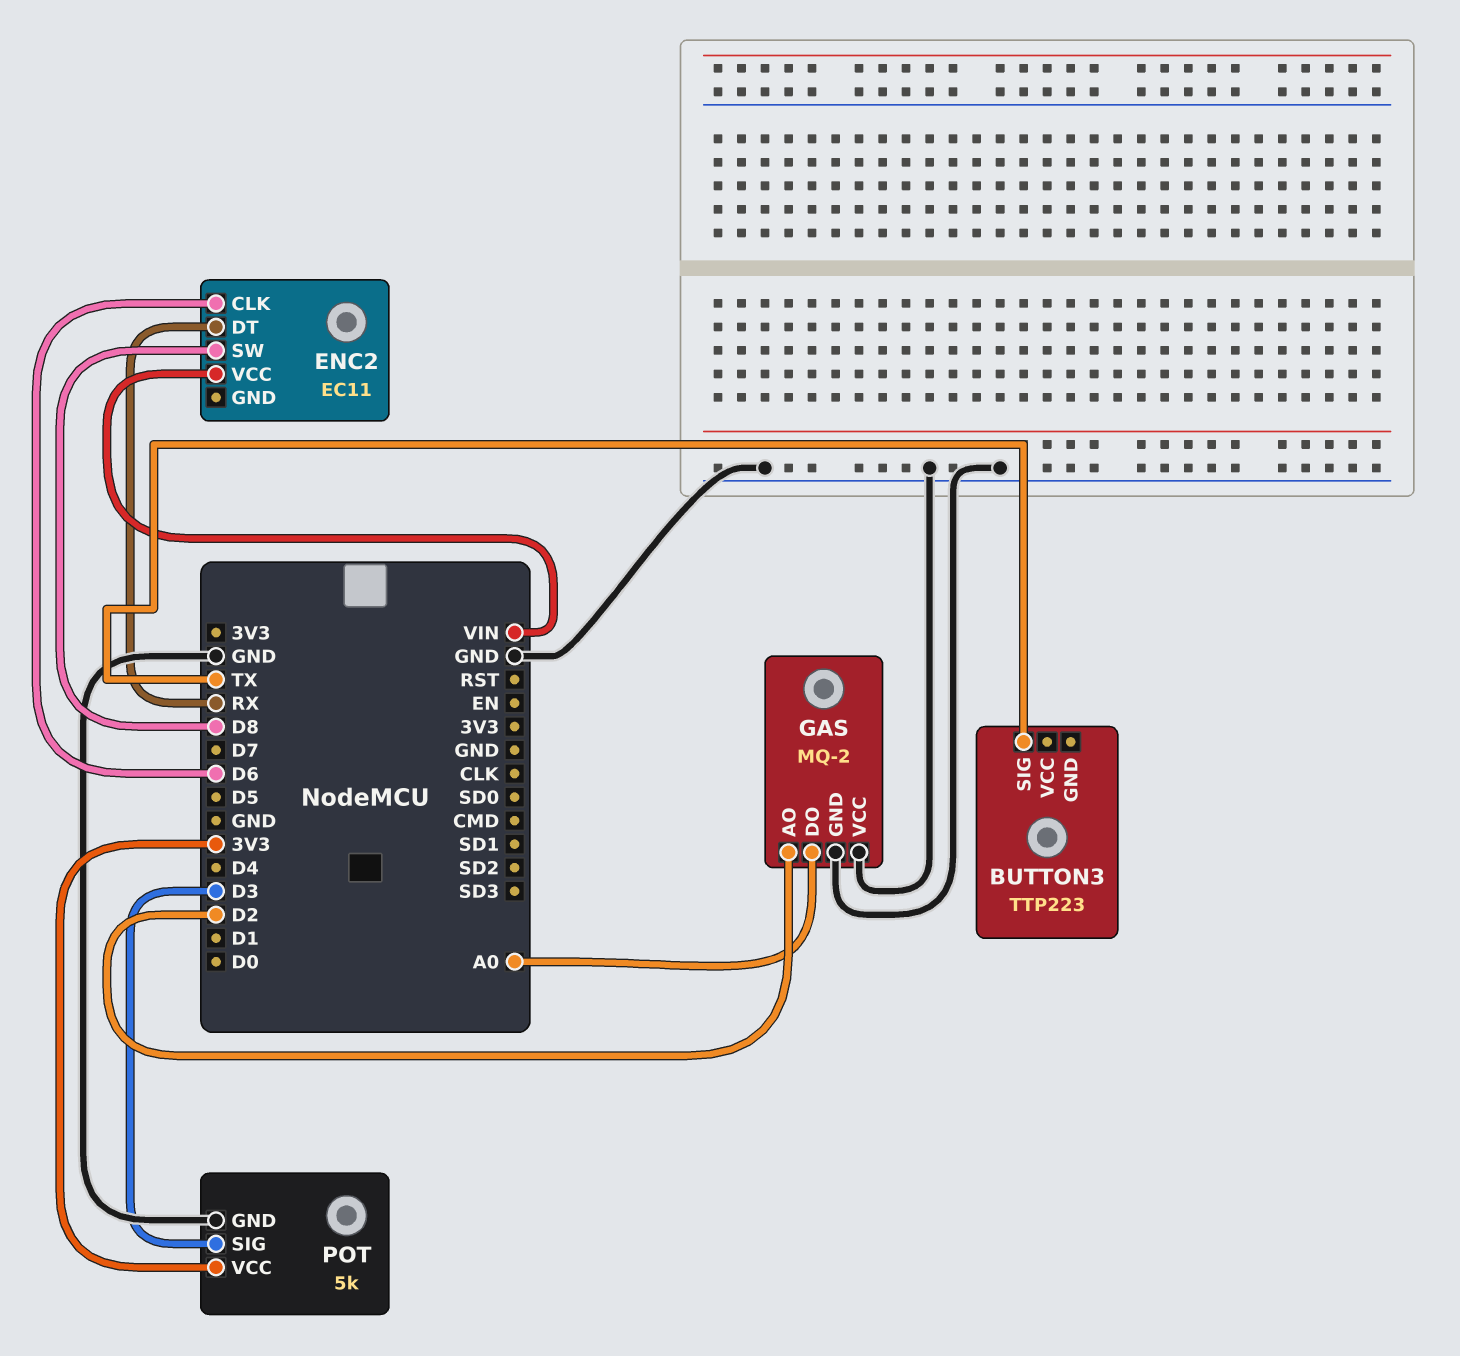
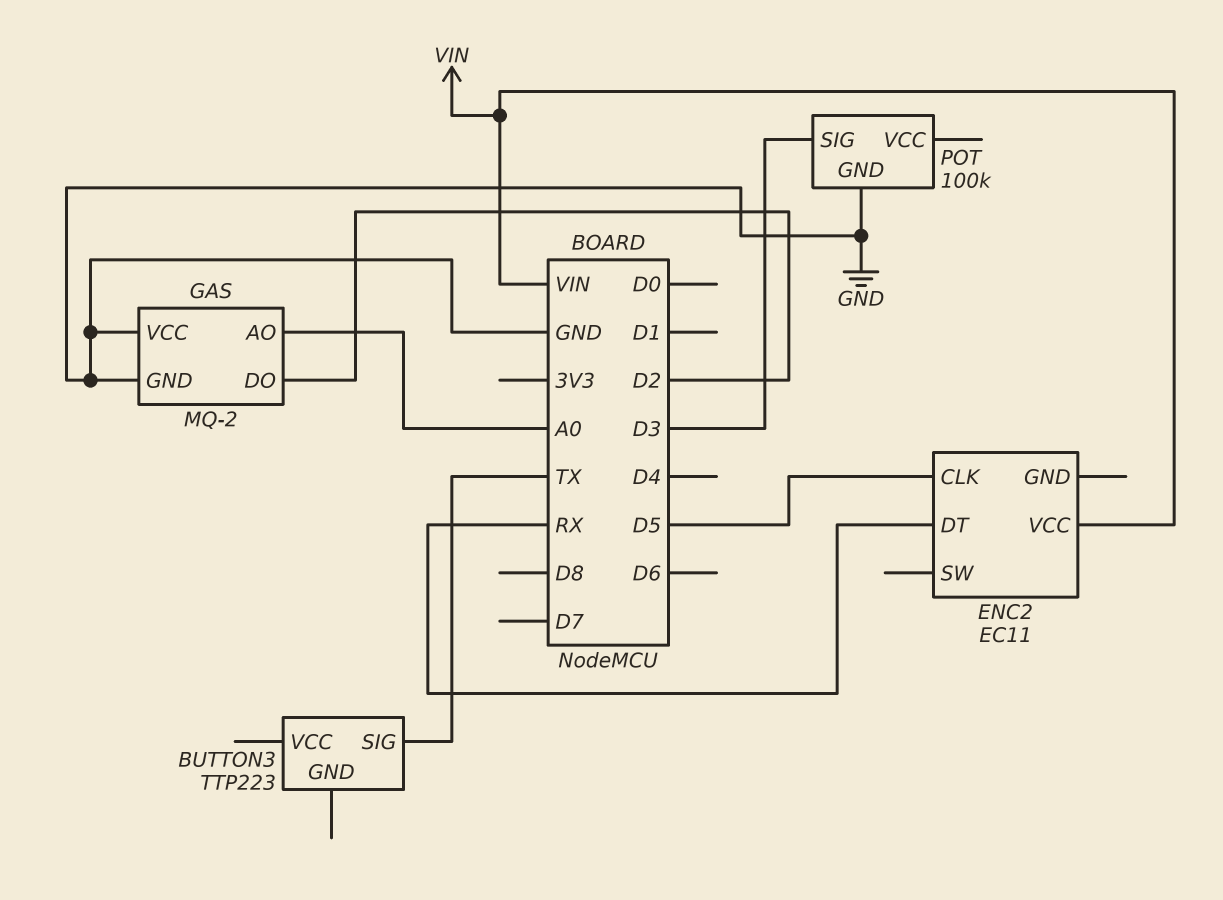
ENC2 pin CLK: D6 -> D5
ENC2 pin SW: D8 -> none
GAS pin AO: D2 -> A0
GAS pin DO: A0 -> D2
POT: 5k -> 100k
POT pin VCC: 3V3 -> none

